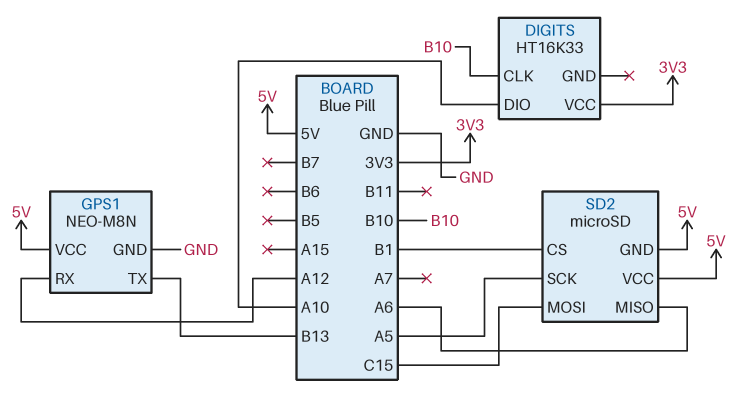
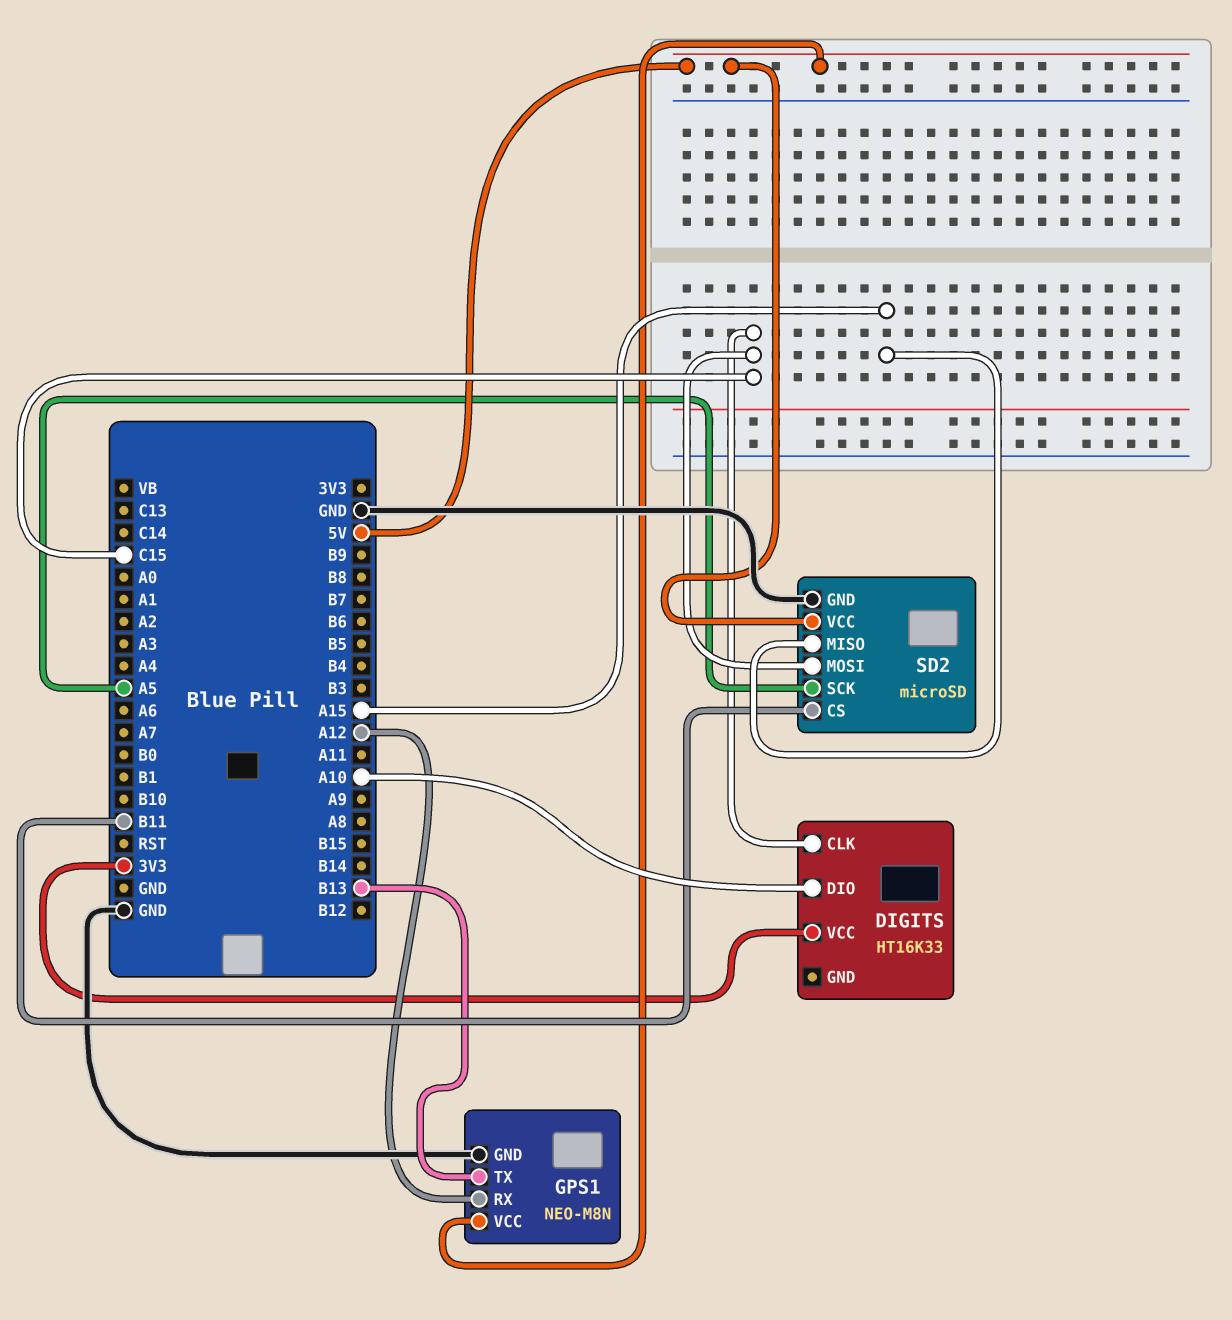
DIGITS pin CLK: B10 -> C15
SD2 pin CS: B1 -> B11
SD2 pin GND: 5V -> GND
SD2 pin MISO: A6 -> A15

